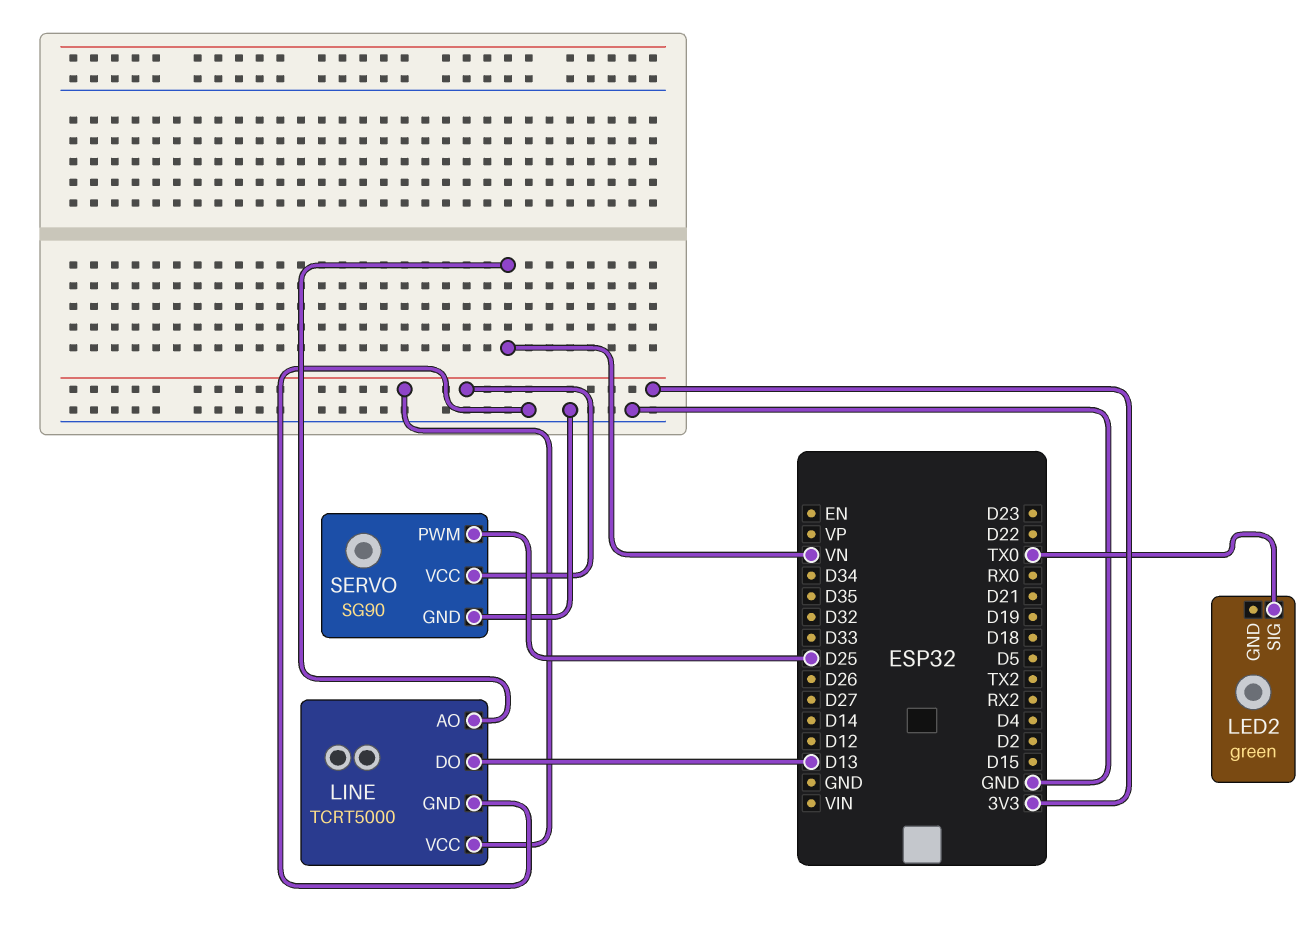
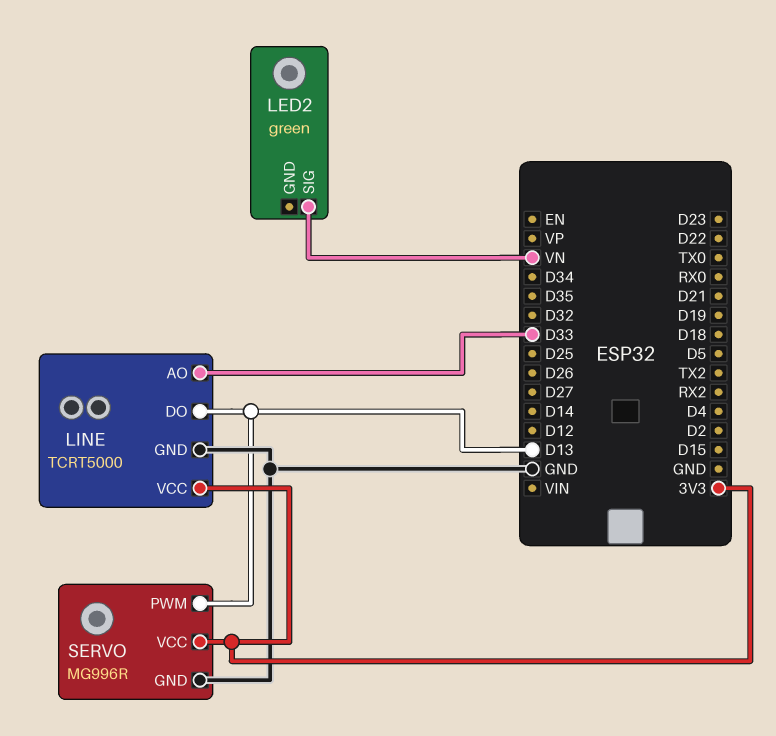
LED2 pin SIG: TX0 -> VN
LINE pin AO: VN -> D33
SERVO: SG90 -> MG996R
SERVO pin PWM: D25 -> D13

